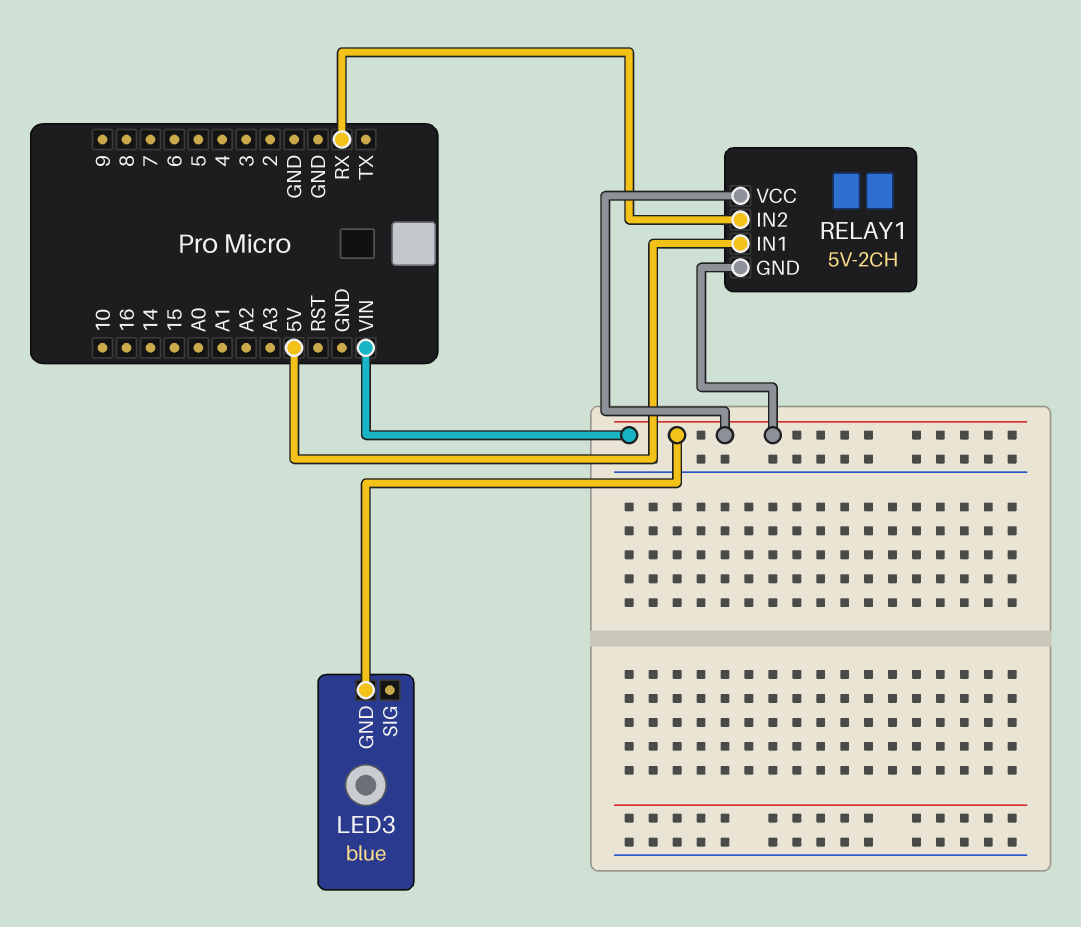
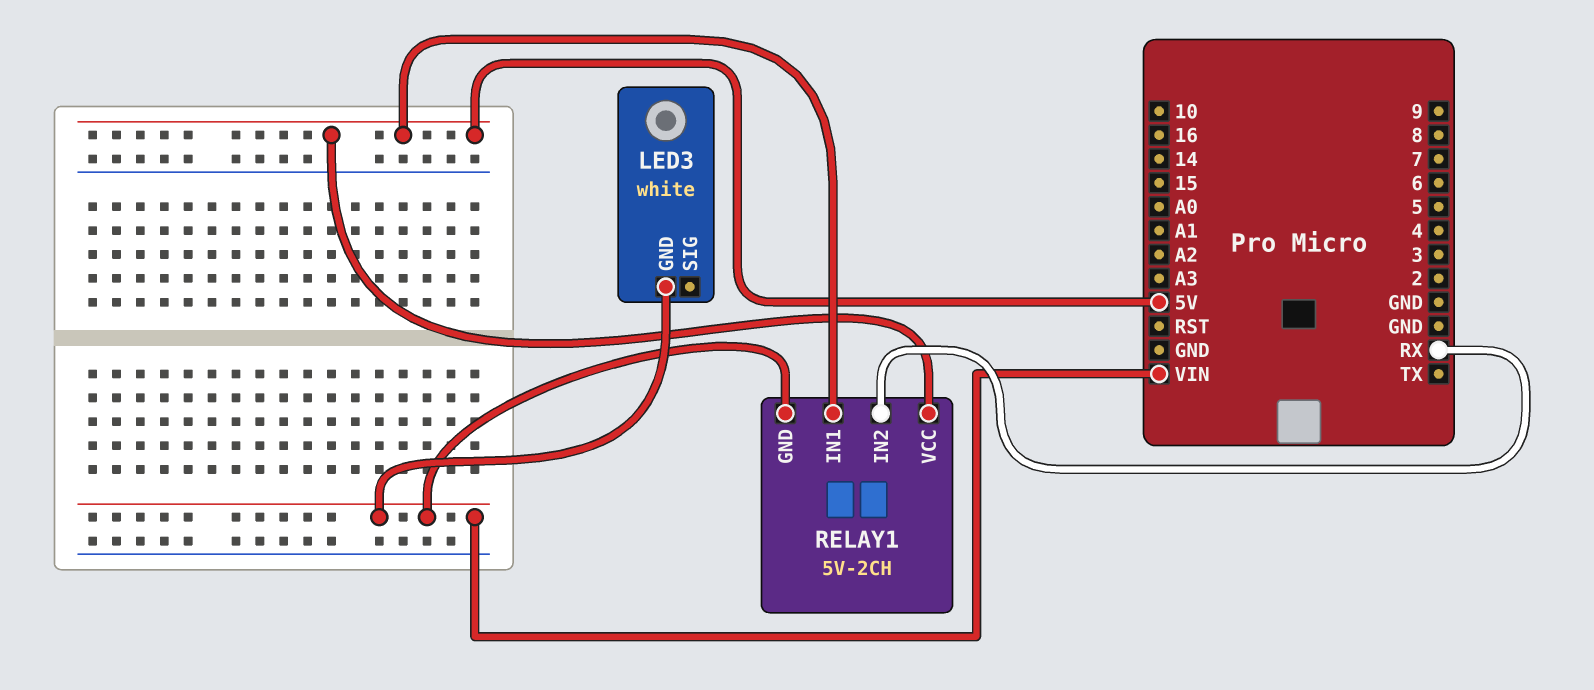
LED3: blue -> white
RELAY1 pin VCC: VIN -> 5V

